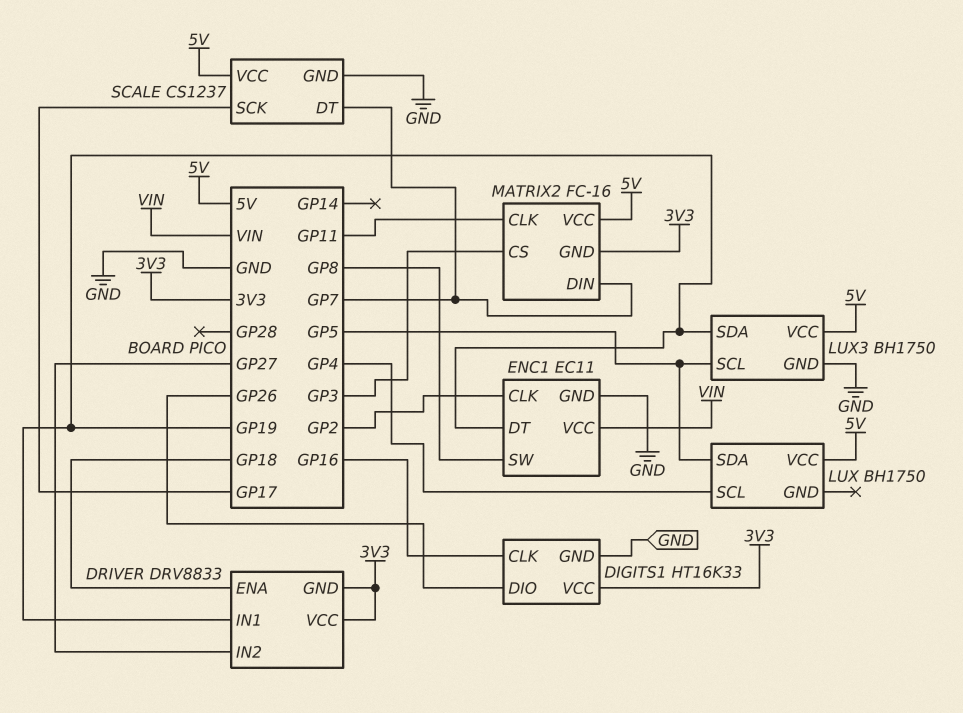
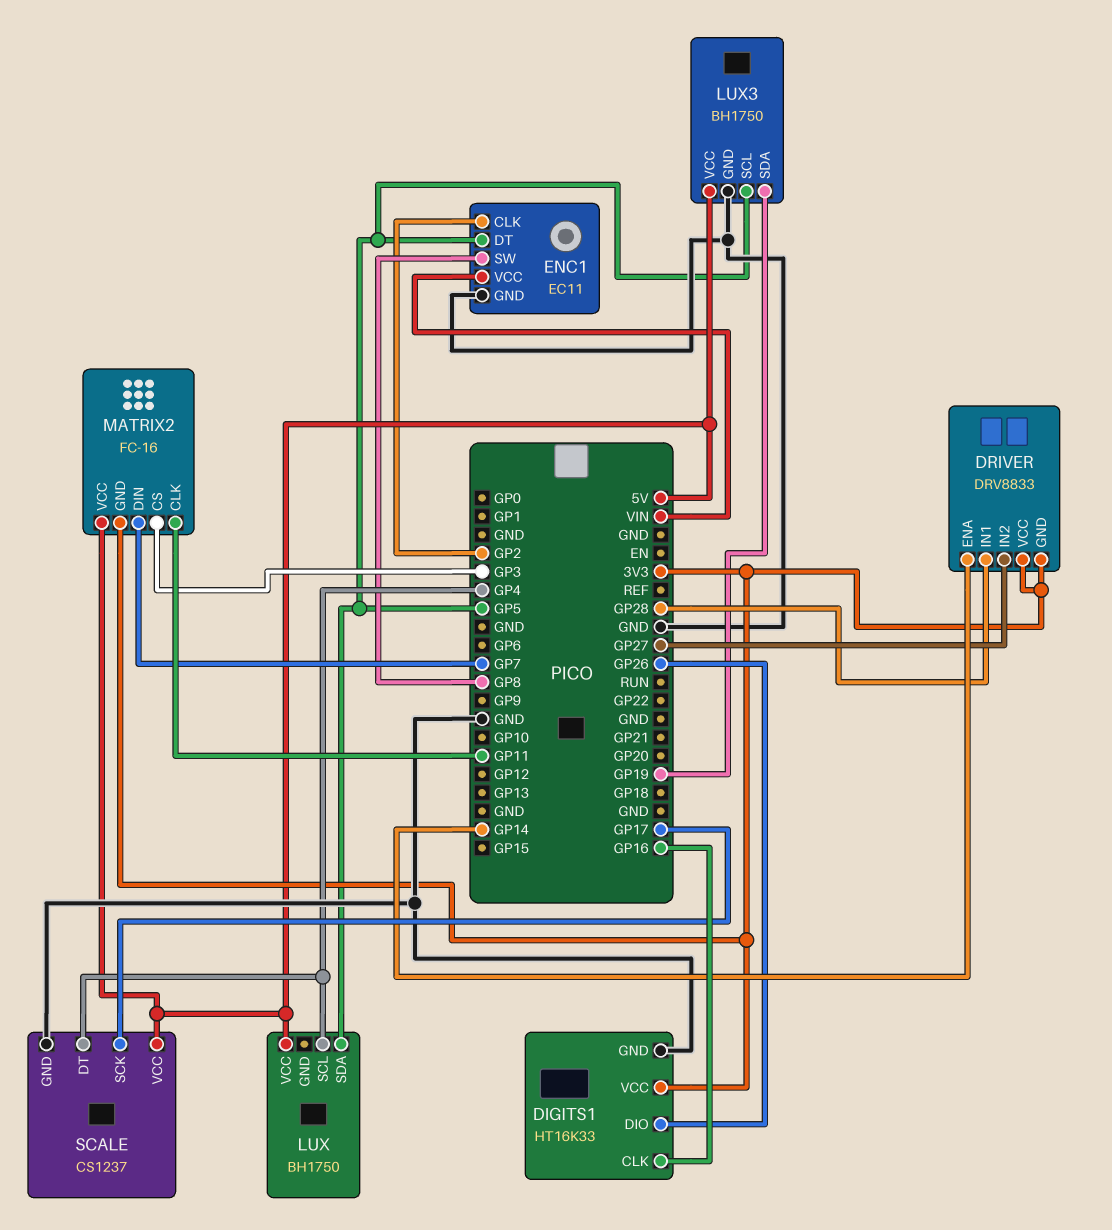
DRIVER pin ENA: GP18 -> GP14
DRIVER pin IN1: GP19 -> GP28
ENC1 pin DT: GP19 -> GP5
SCALE pin DT: GP7 -> GP4

